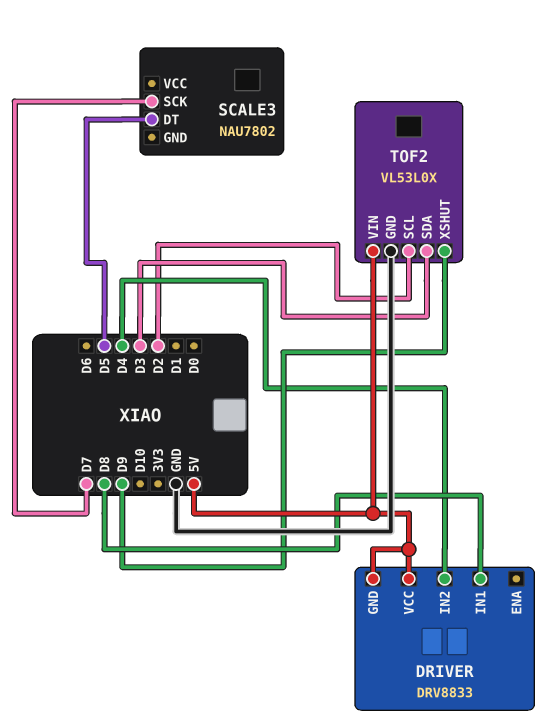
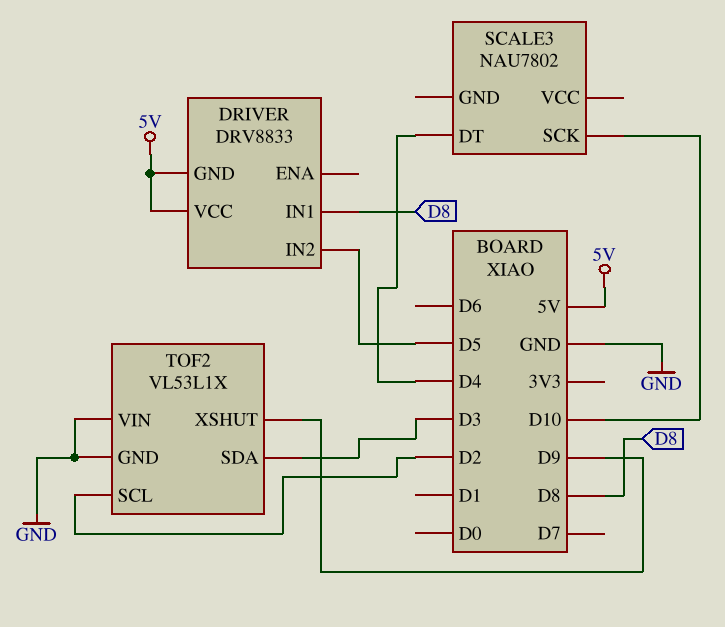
DRIVER pin IN2: D4 -> D5
SCALE3 pin DT: D5 -> D4
SCALE3 pin SCK: D7 -> D10
TOF2: VL53L0X -> VL53L1X
TOF2 pin VIN: 5V -> GND

